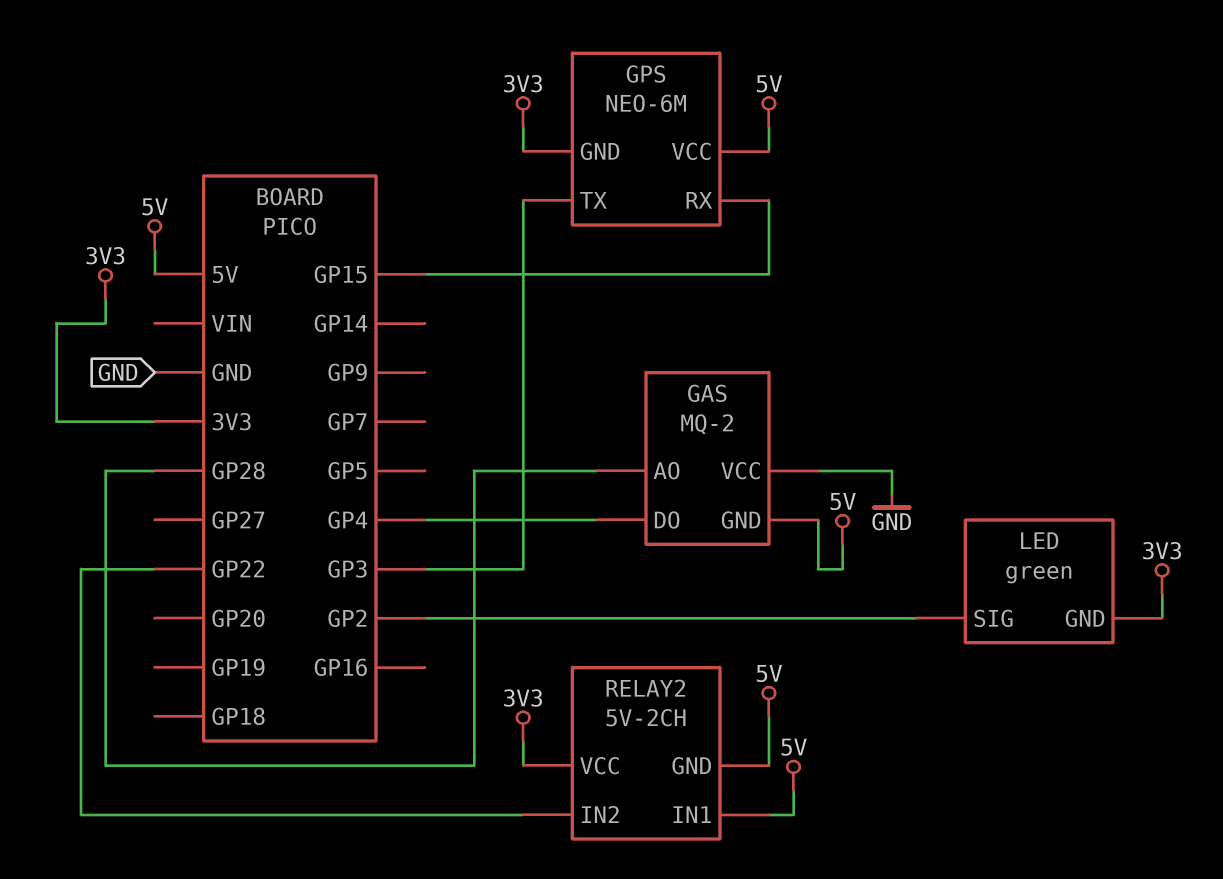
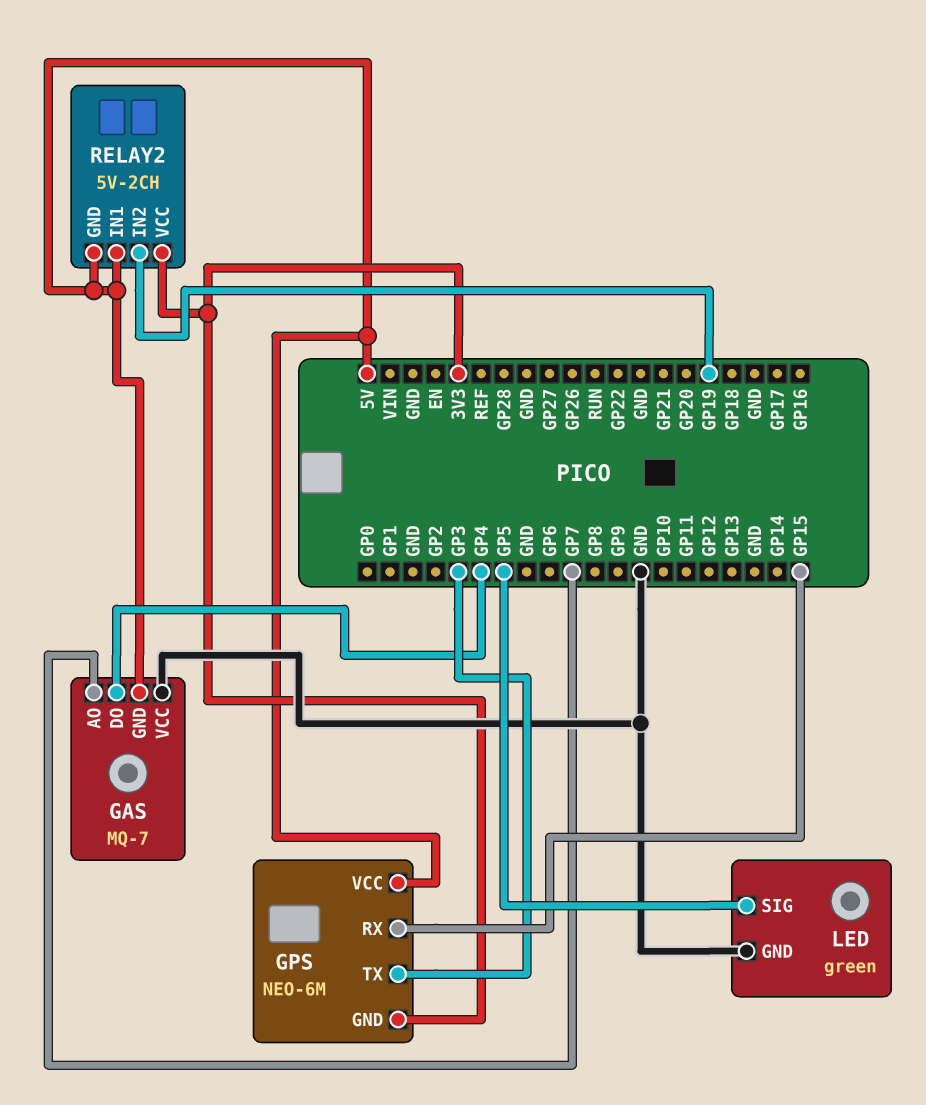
GAS: MQ-2 -> MQ-7
GAS pin AO: GP28 -> GP7
LED pin GND: 3V3 -> GND
LED pin SIG: GP2 -> GP5
RELAY2 pin IN2: GP22 -> GP19

